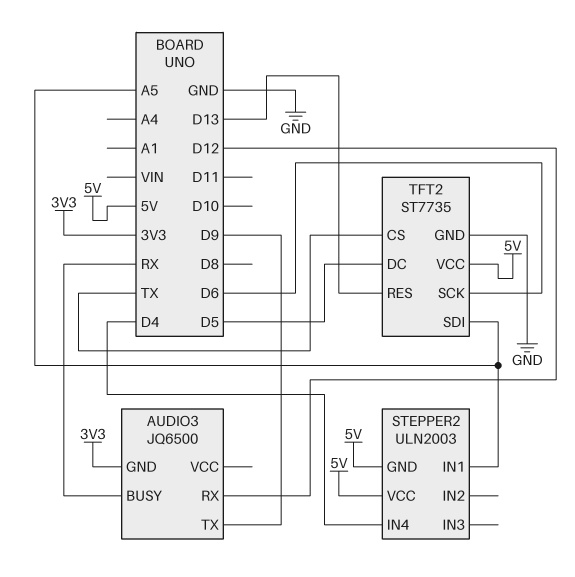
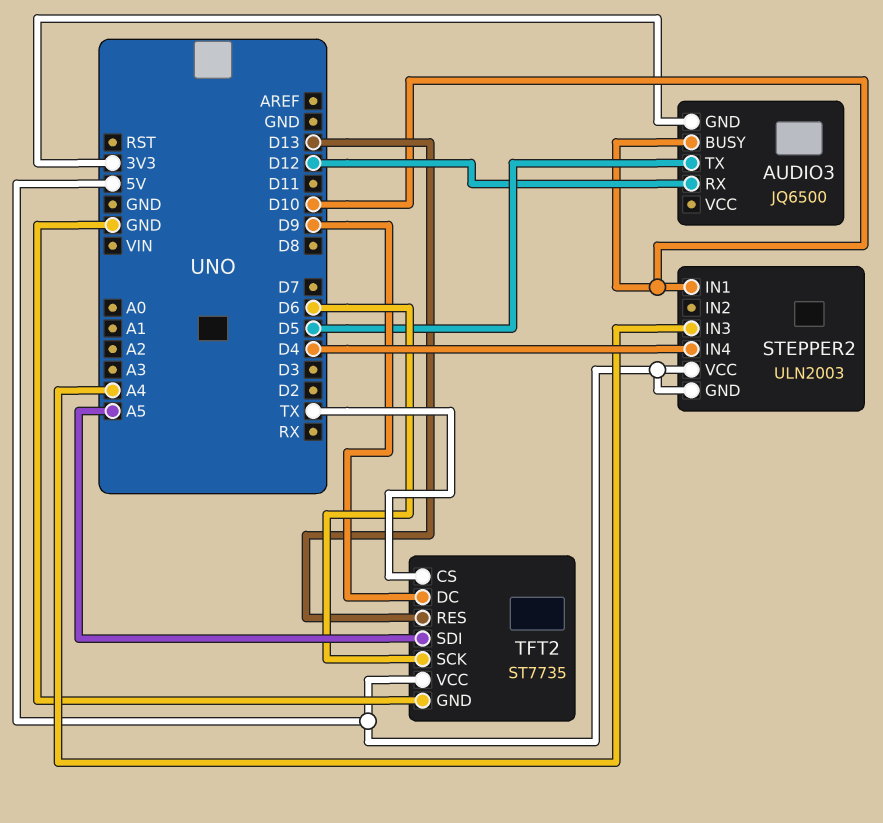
AUDIO3 pin BUSY: RX -> D10
AUDIO3 pin TX: D9 -> D5
STEPPER2 pin IN1: A5 -> D10
STEPPER2 pin IN3: none -> A4
TFT2 pin DC: D5 -> D9

